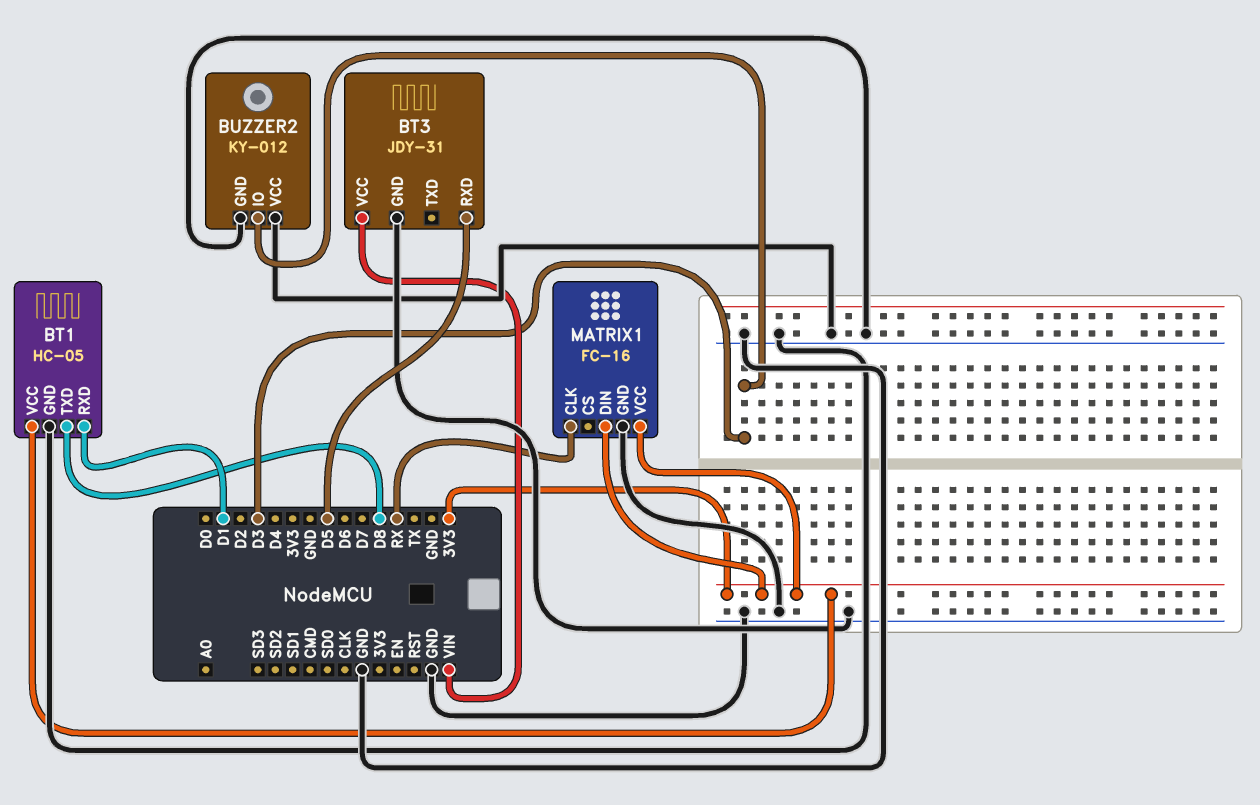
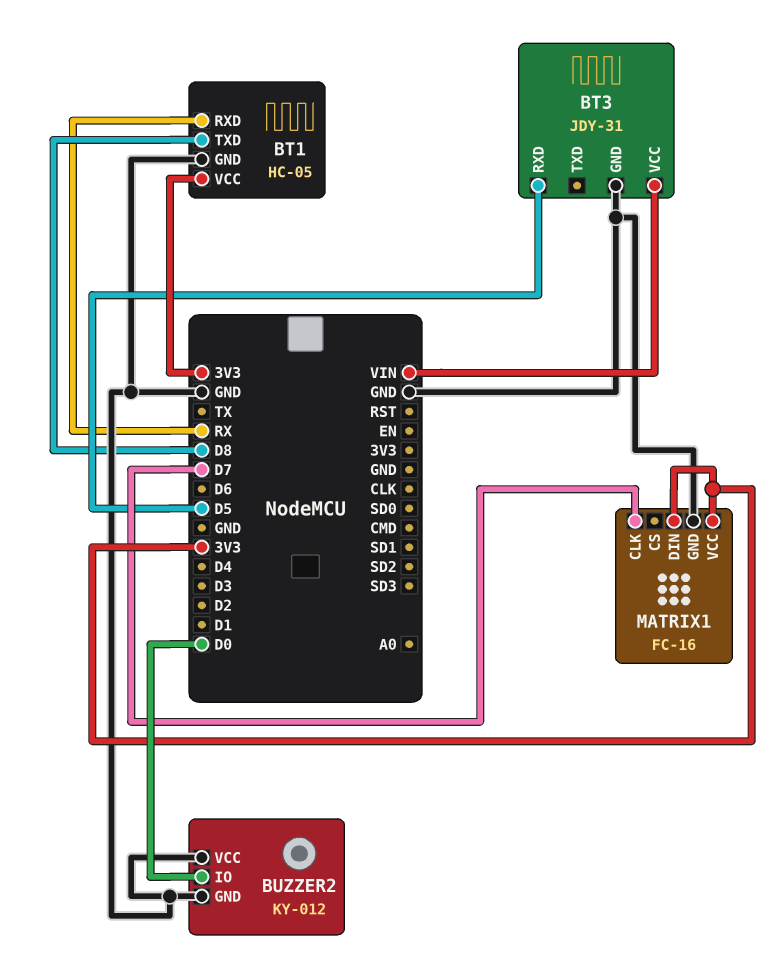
BT1 pin RXD: D1 -> RX
BUZZER2 pin IO: D3 -> D0
MATRIX1 pin CLK: RX -> D7

